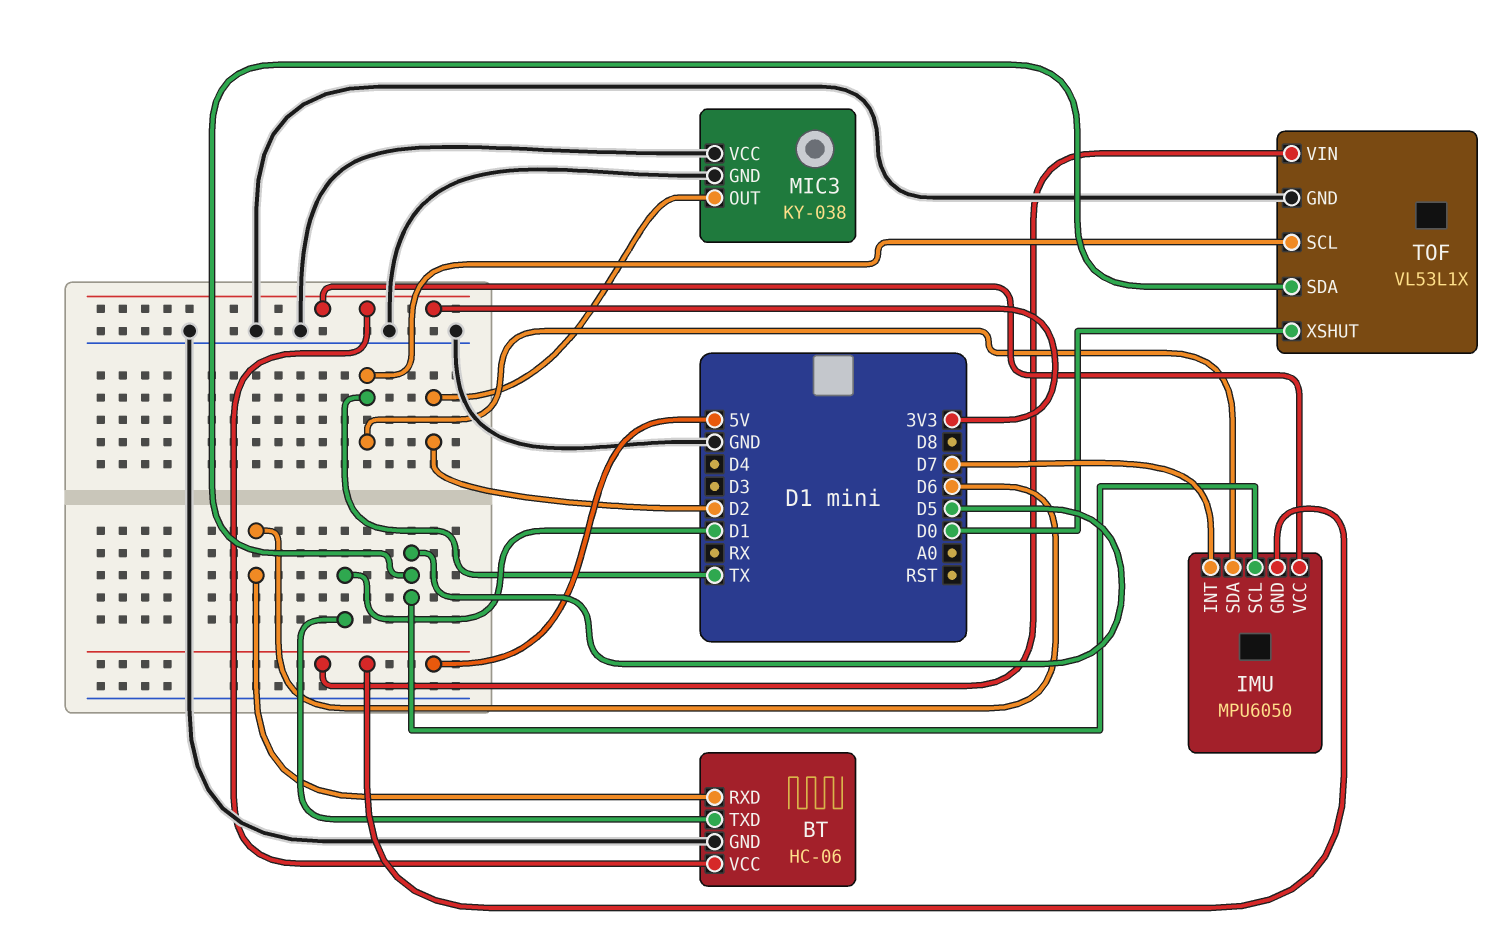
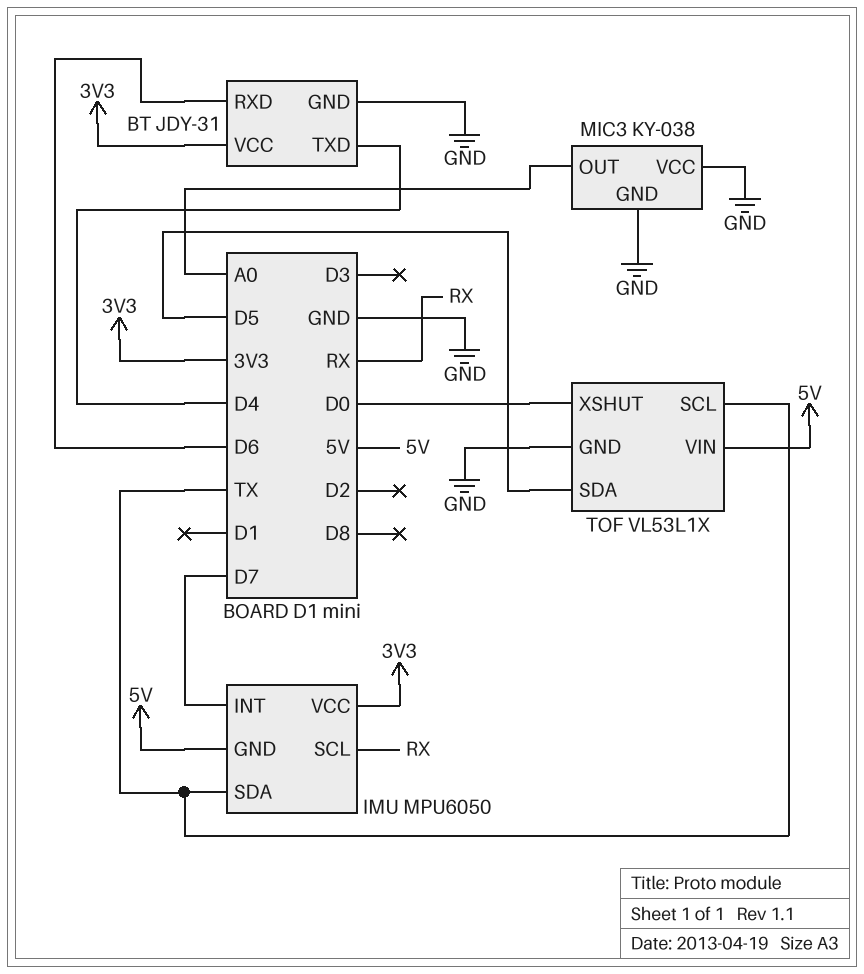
BT: HC-06 -> JDY-31
BT pin TXD: D1 -> D4
IMU pin SCL: D5 -> RX
MIC3 pin OUT: D2 -> A0

